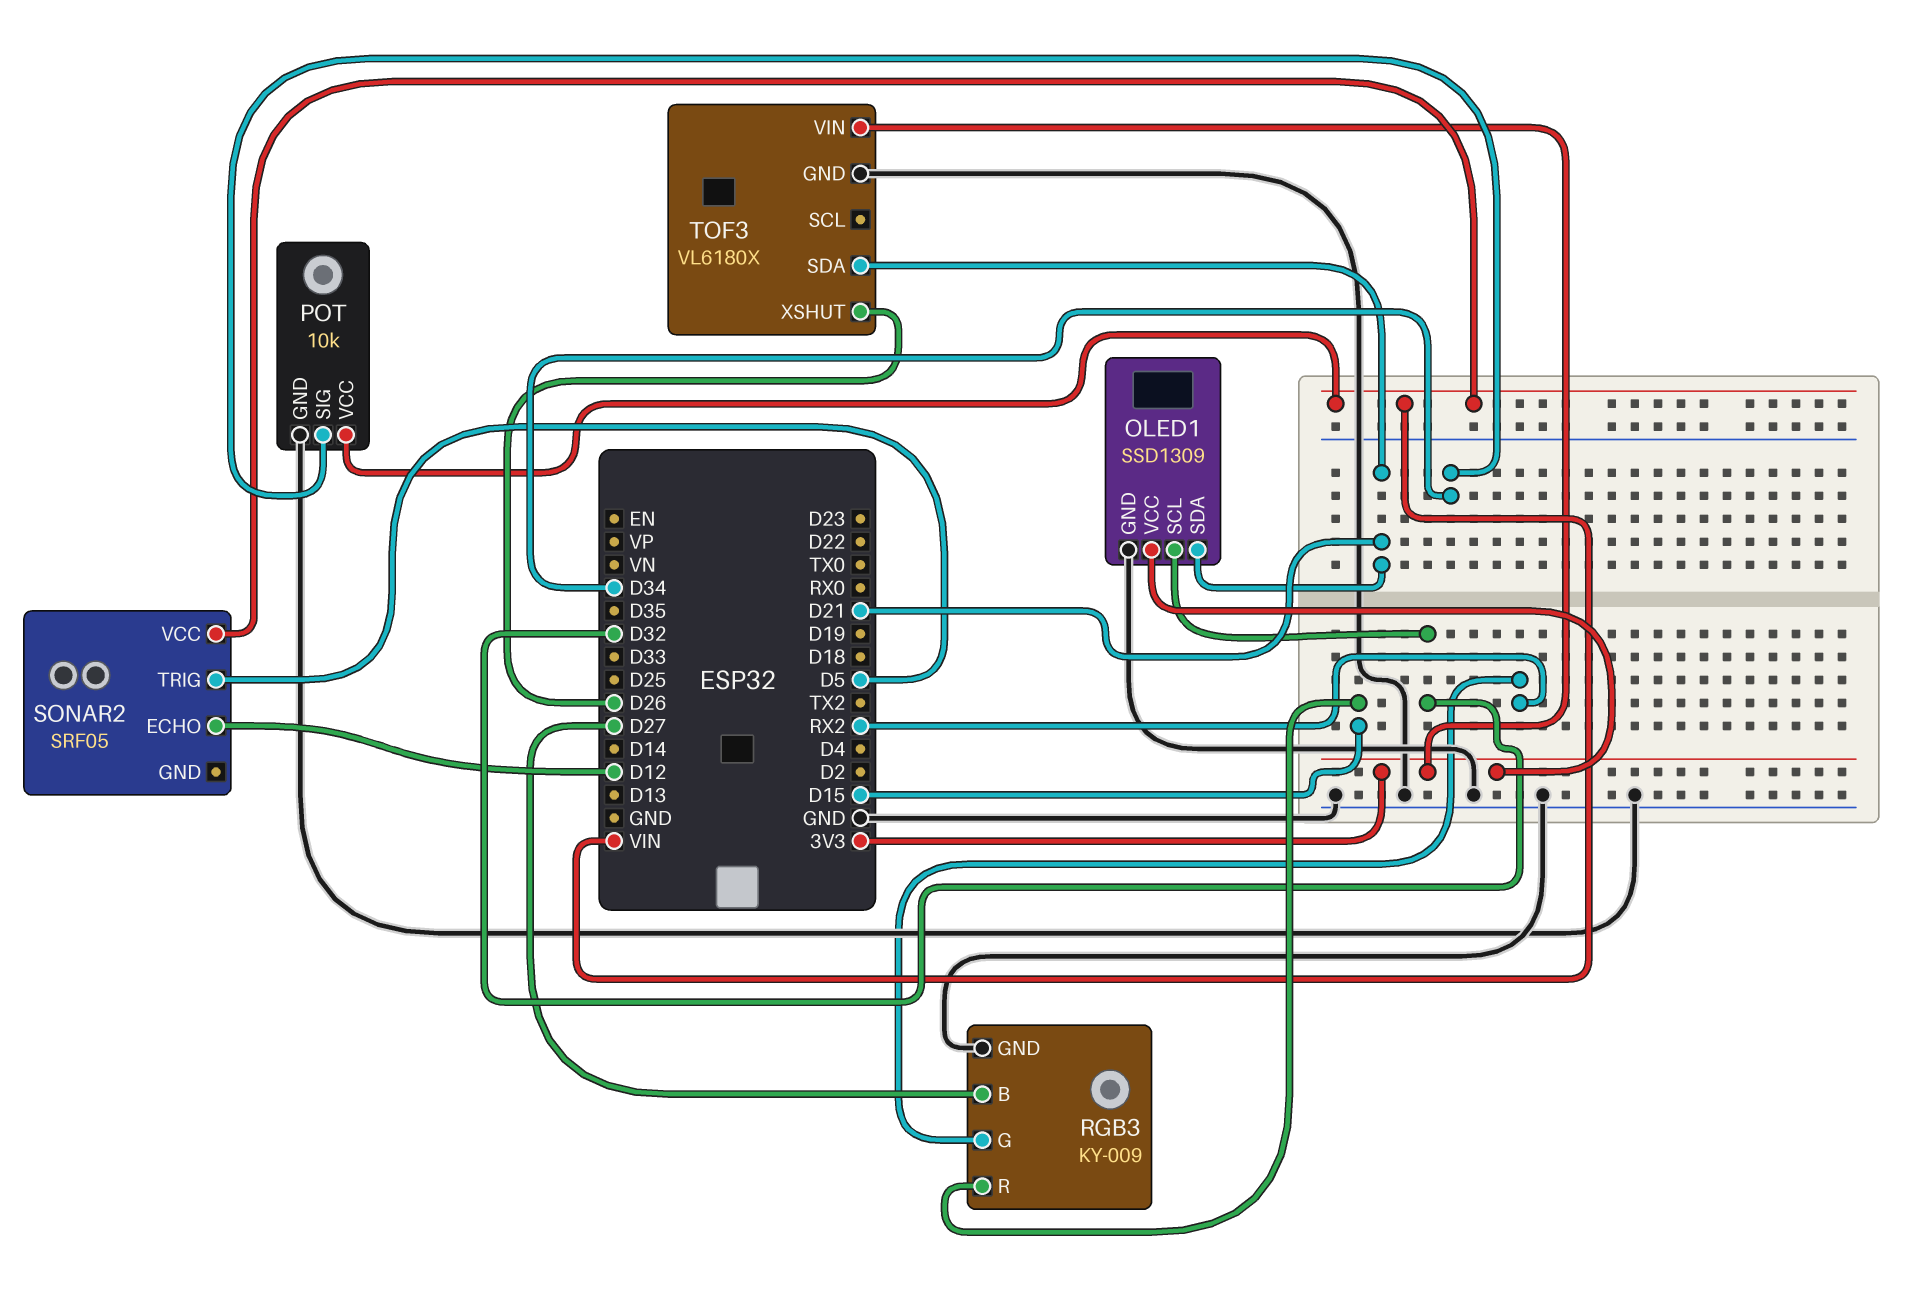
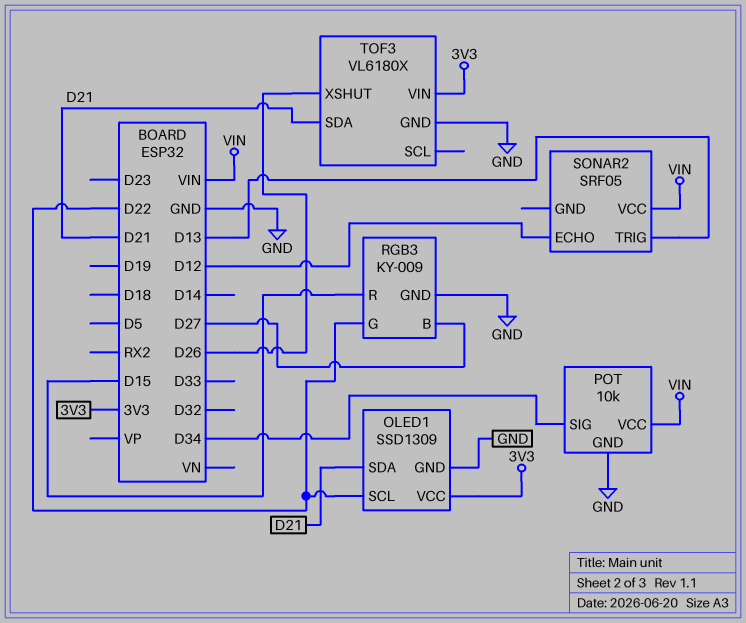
OLED1 pin SCL: D32 -> D22
RGB3 pin G: RX2 -> D22
SONAR2 pin TRIG: D5 -> D13

